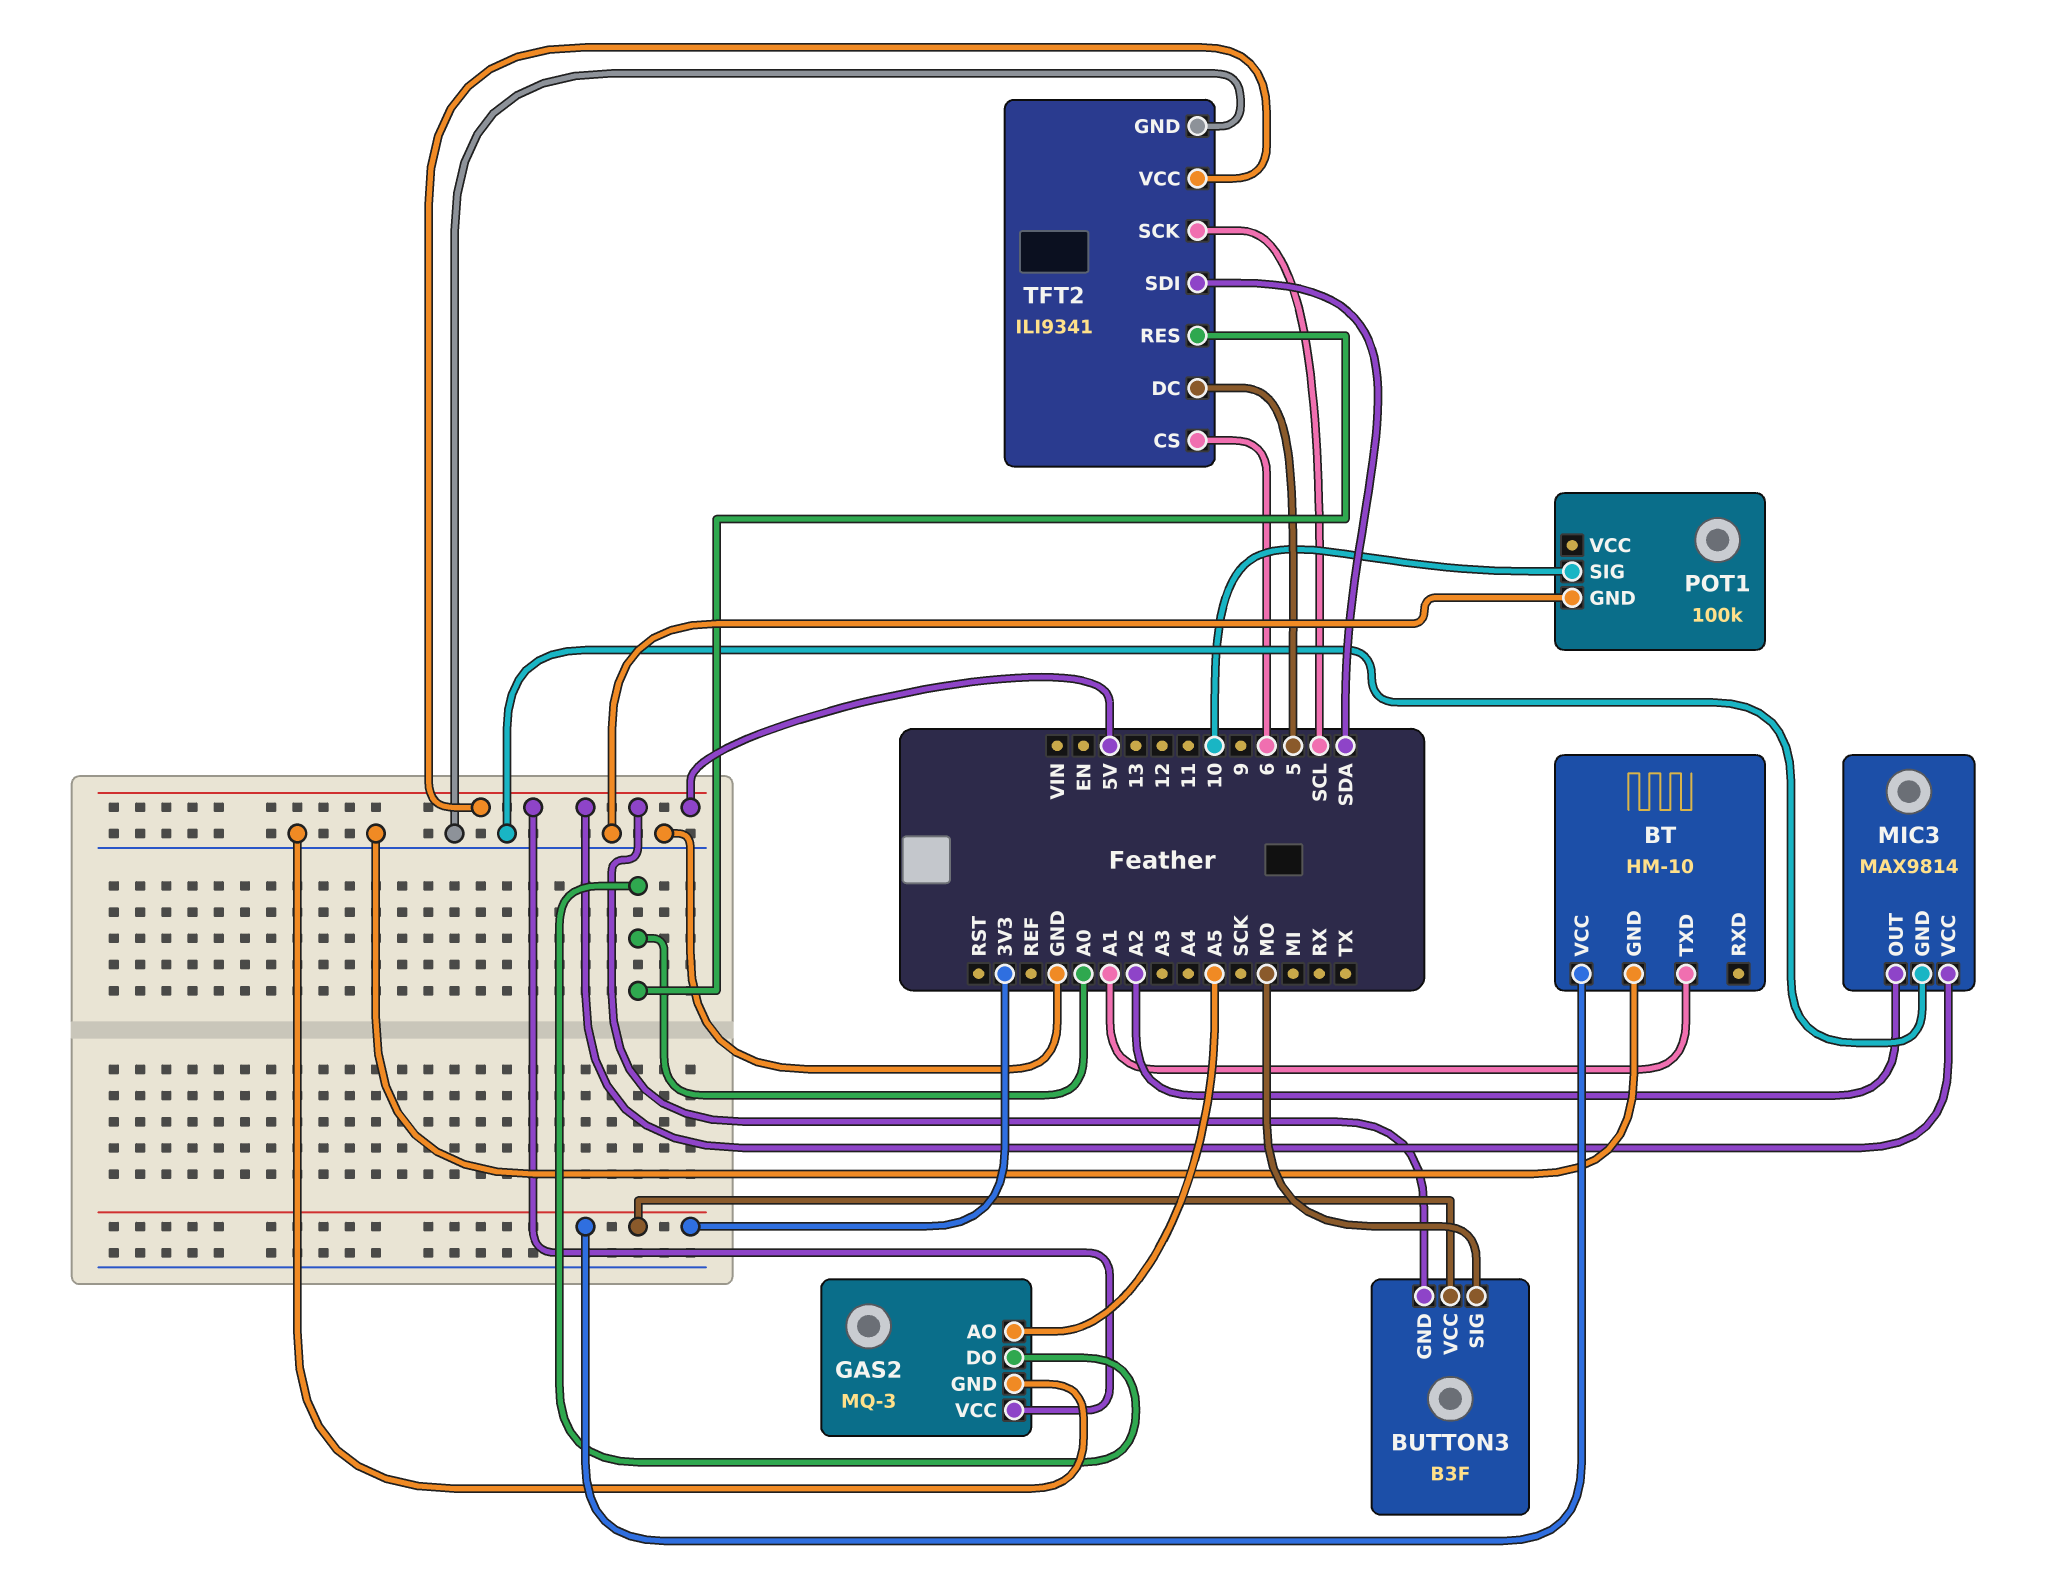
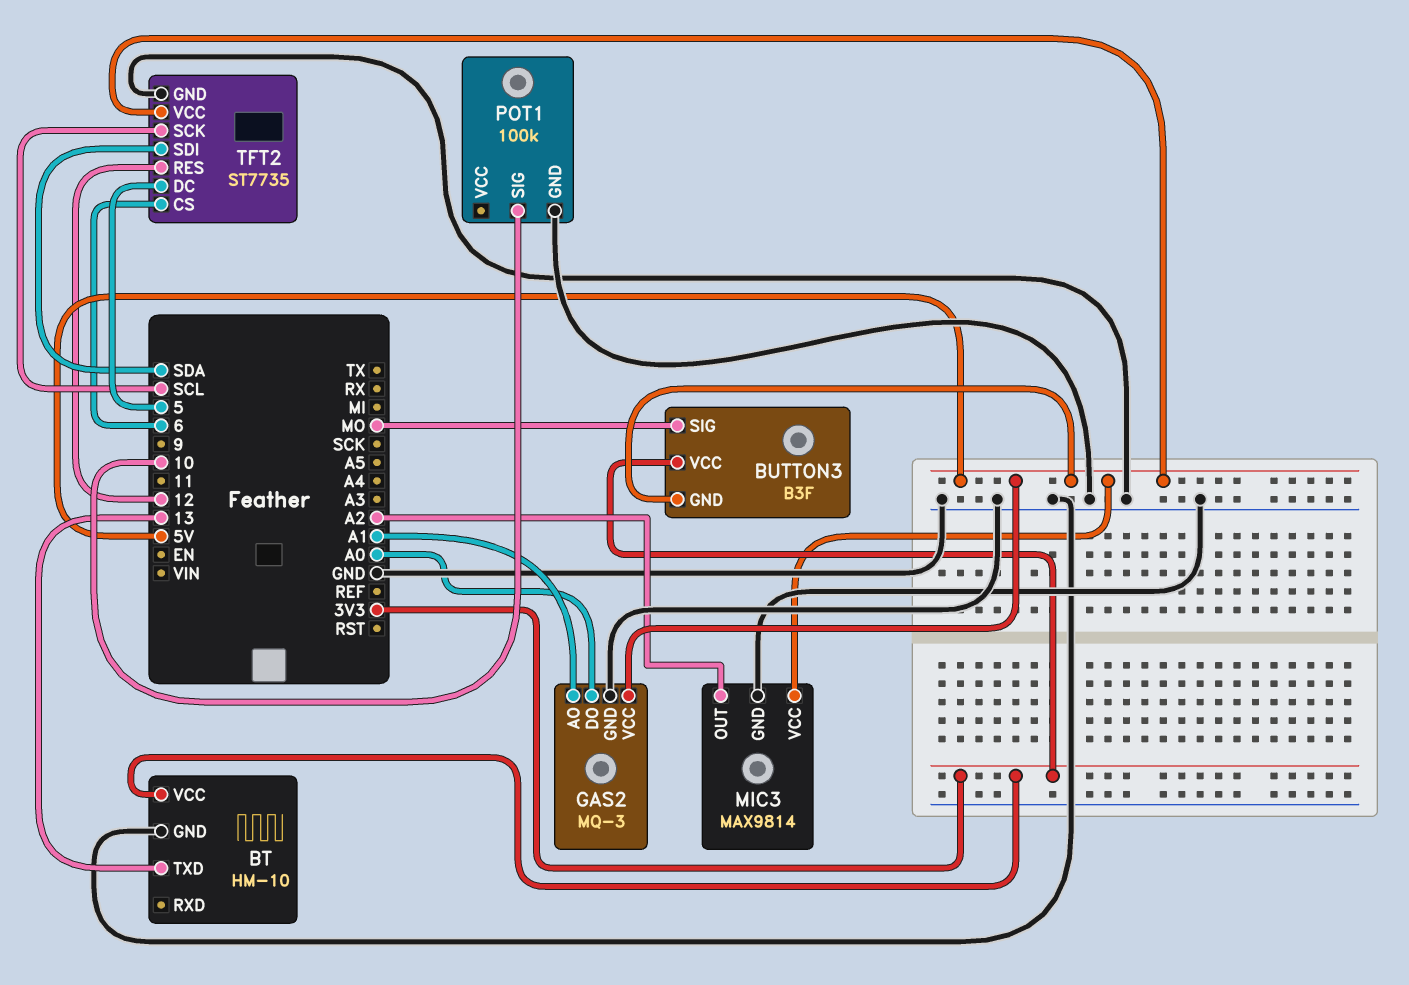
BT pin TXD: A1 -> 13
GAS2 pin AO: A5 -> A1
TFT2: ILI9341 -> ST7735
TFT2 pin RES: A0 -> 12

